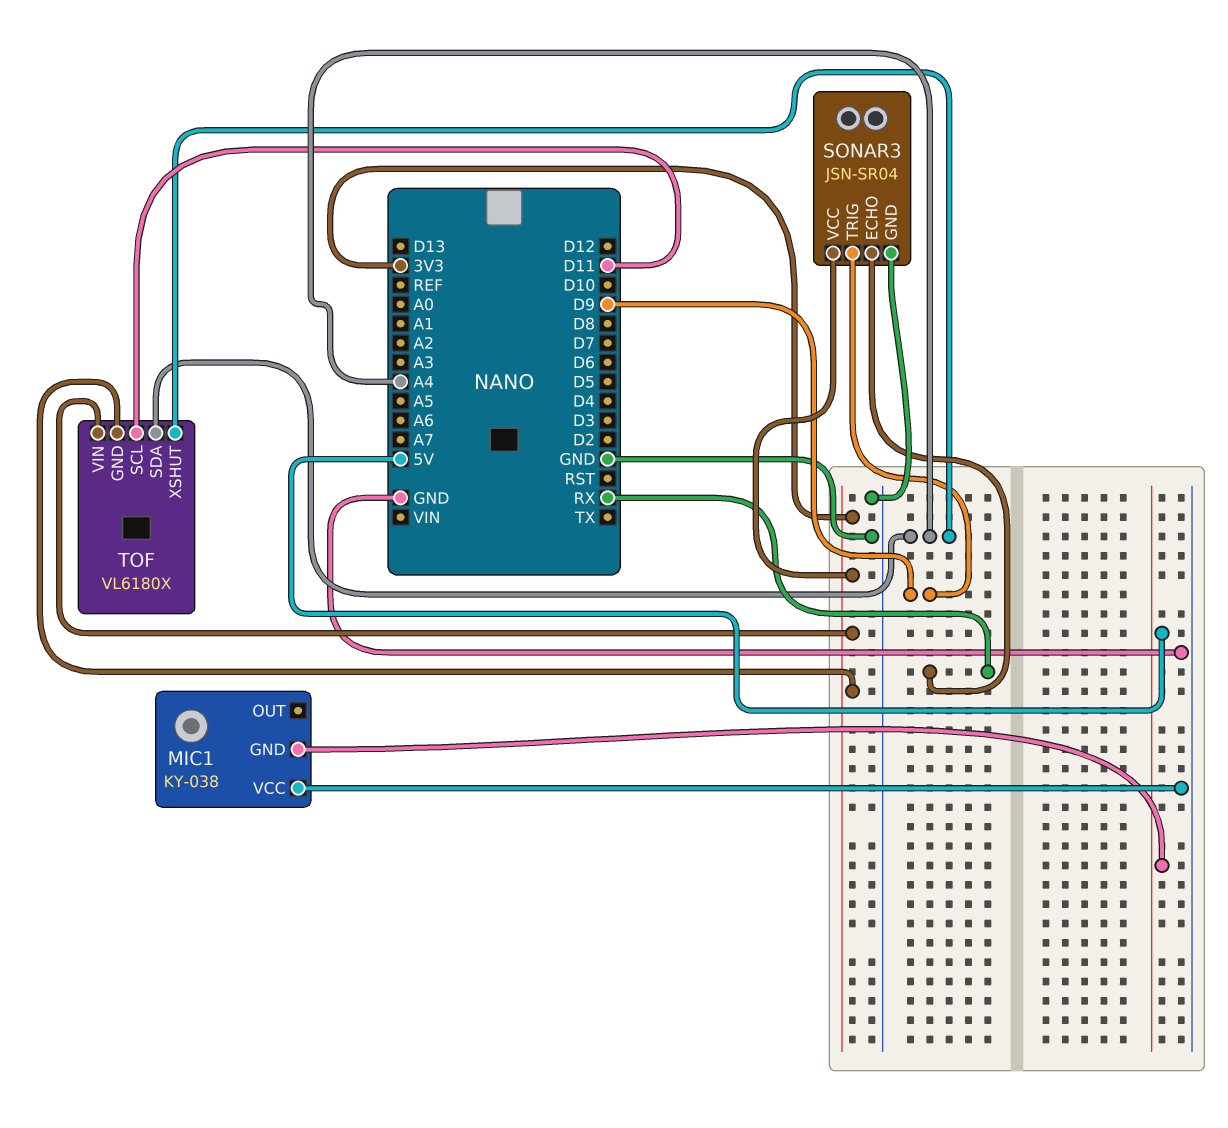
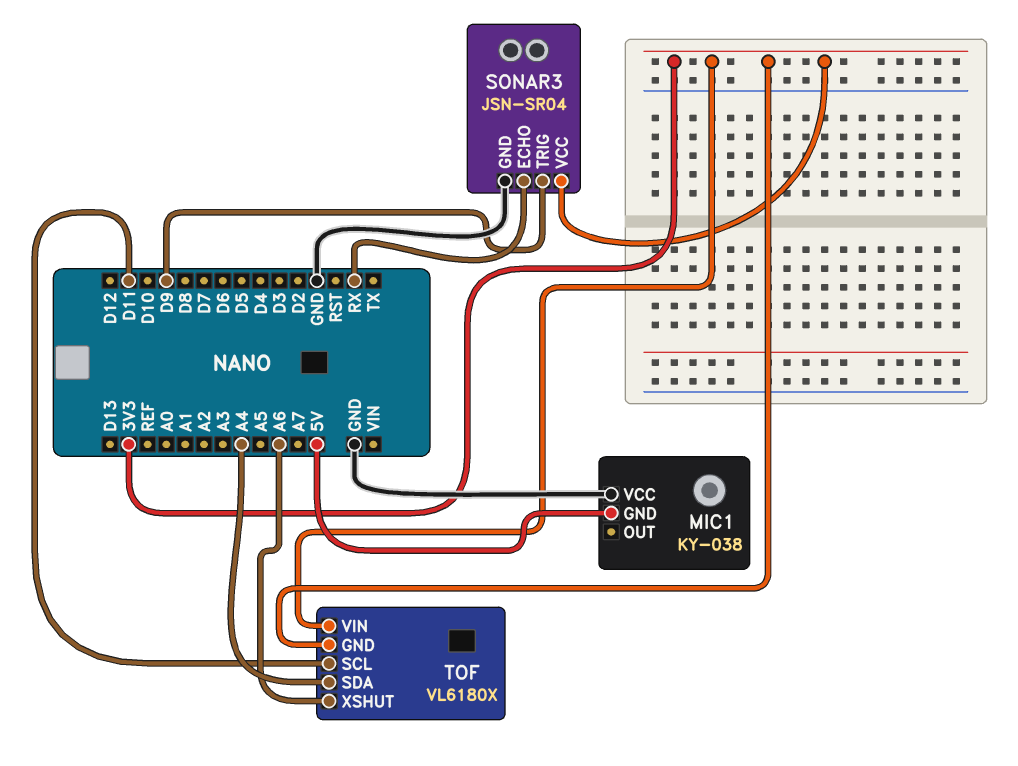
TOF pin XSHUT: A4 -> A6

